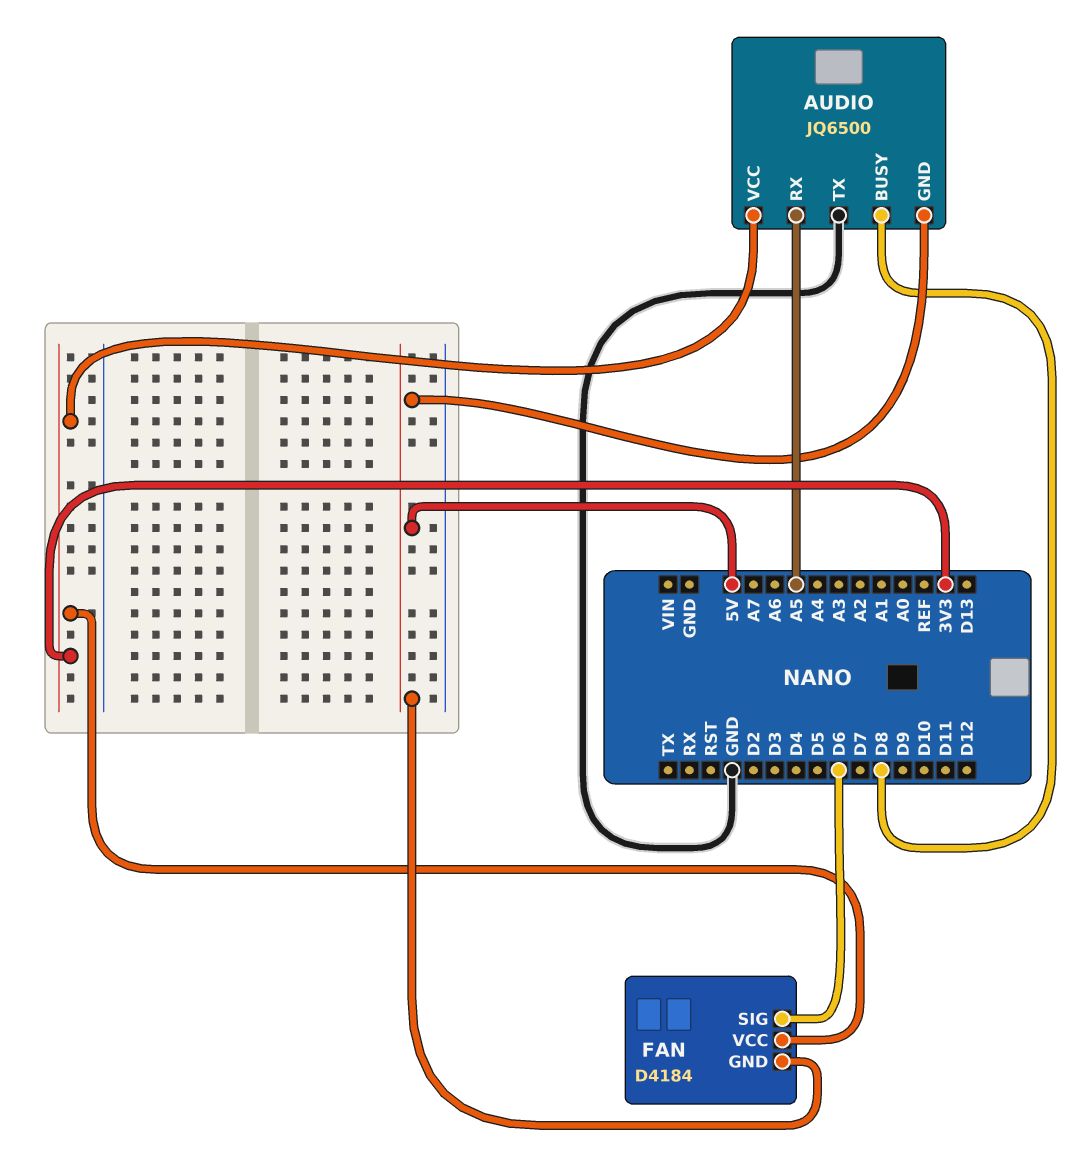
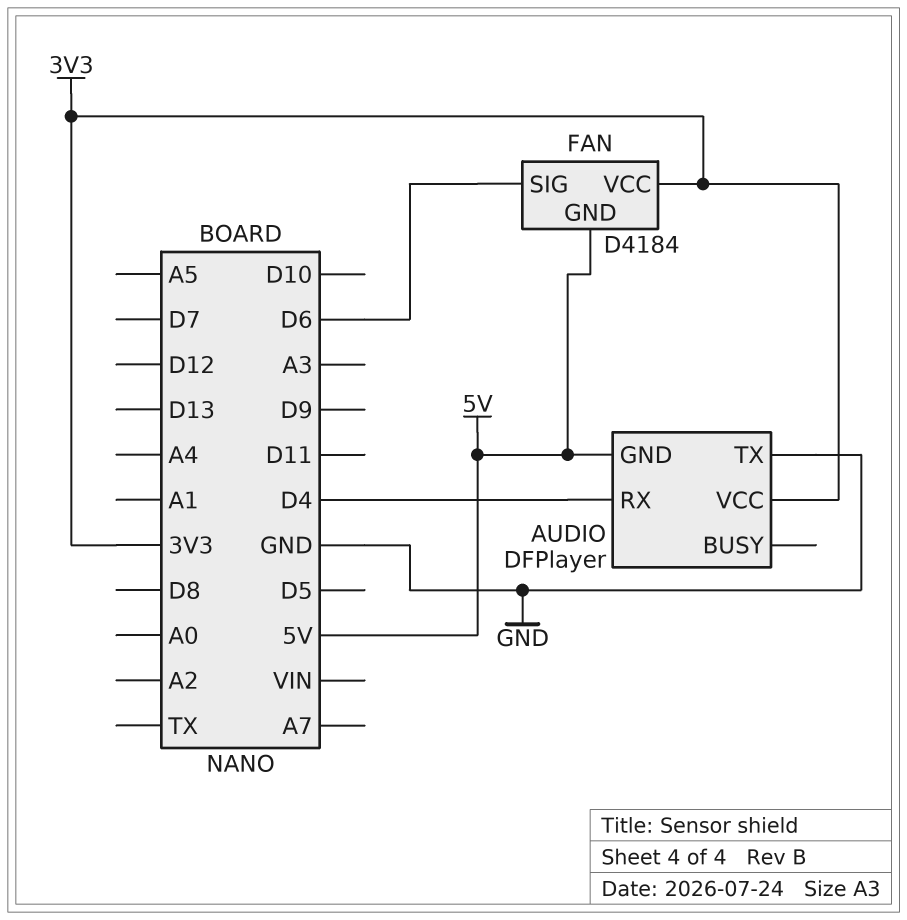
AUDIO: JQ6500 -> DFPlayer
AUDIO pin BUSY: D8 -> none
AUDIO pin RX: A5 -> D4

